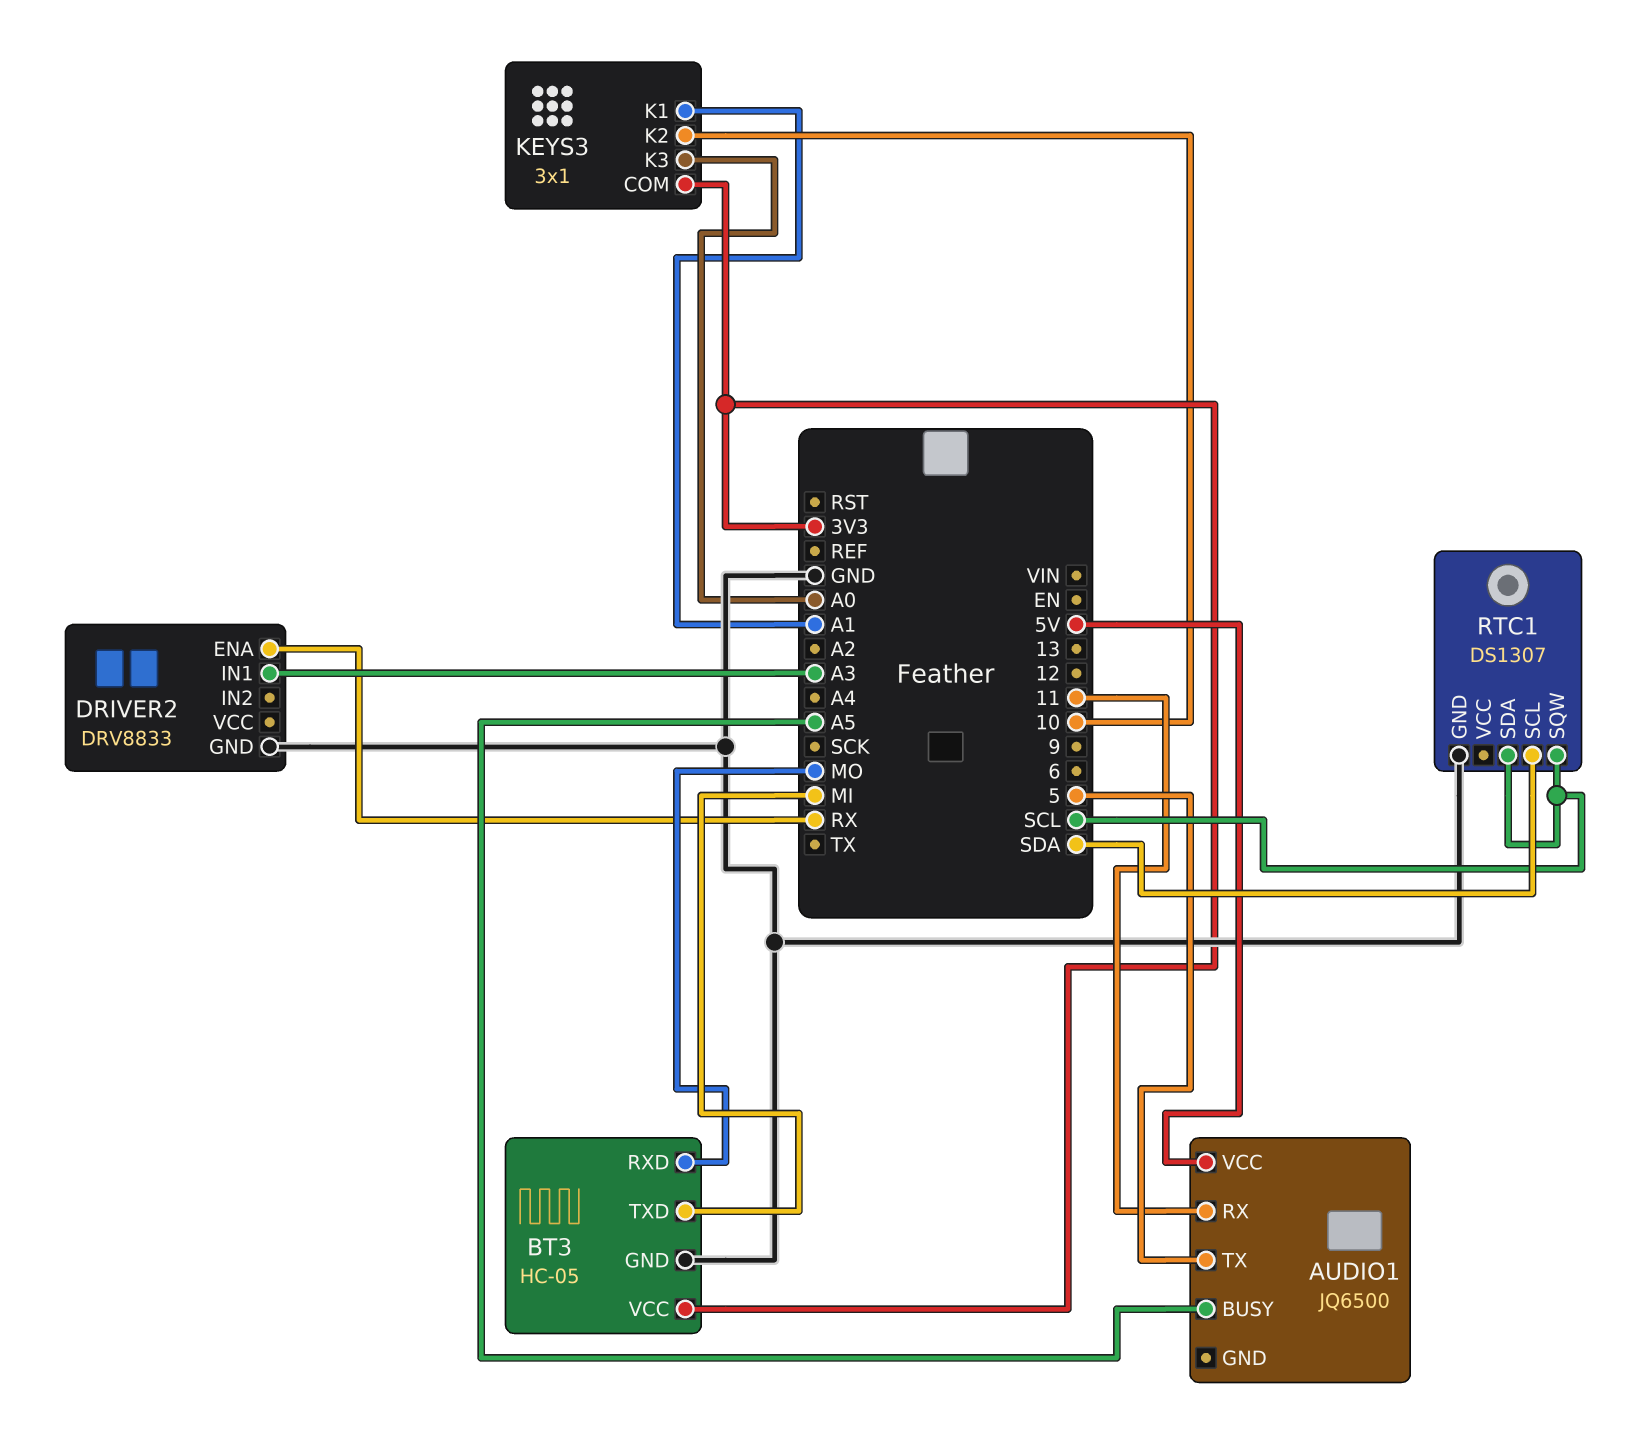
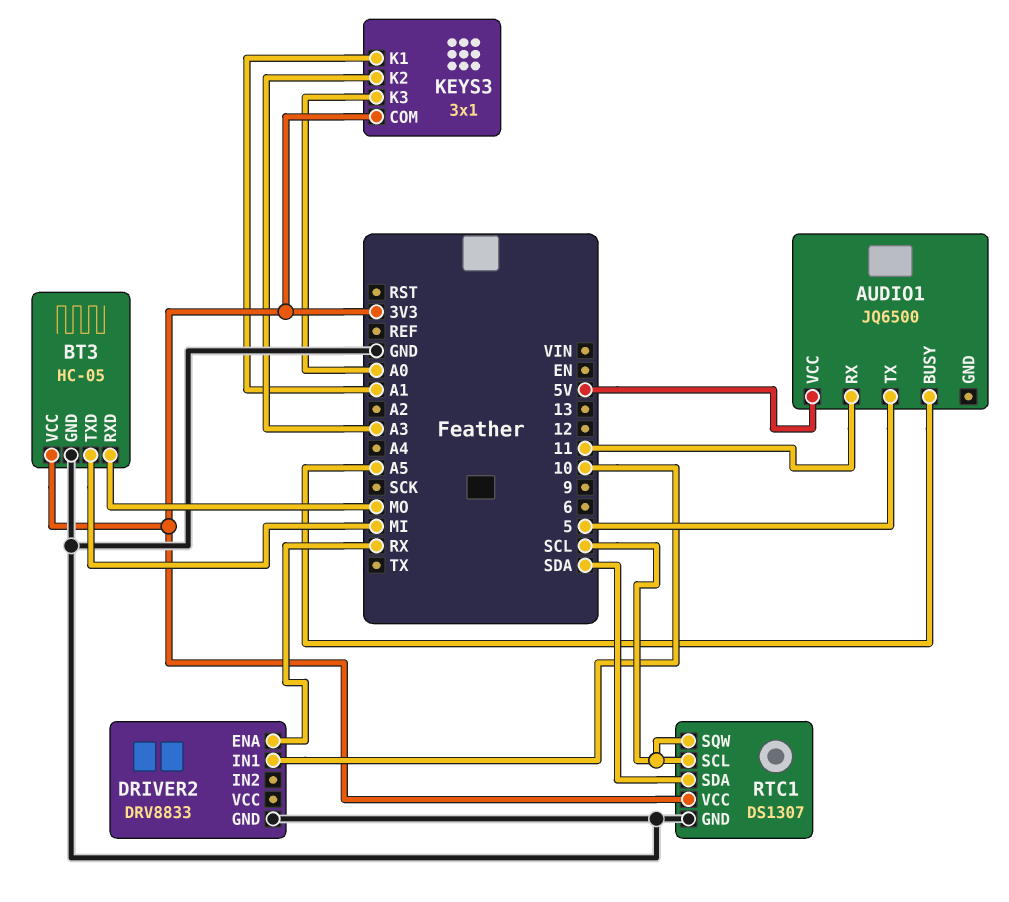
DRIVER2 pin IN1: A3 -> 10
KEYS3 pin K2: 10 -> A3
RTC1 pin SCL: SDA -> SCL
RTC1 pin SDA: SCL -> SDA
RTC1 pin VCC: none -> 3V3

